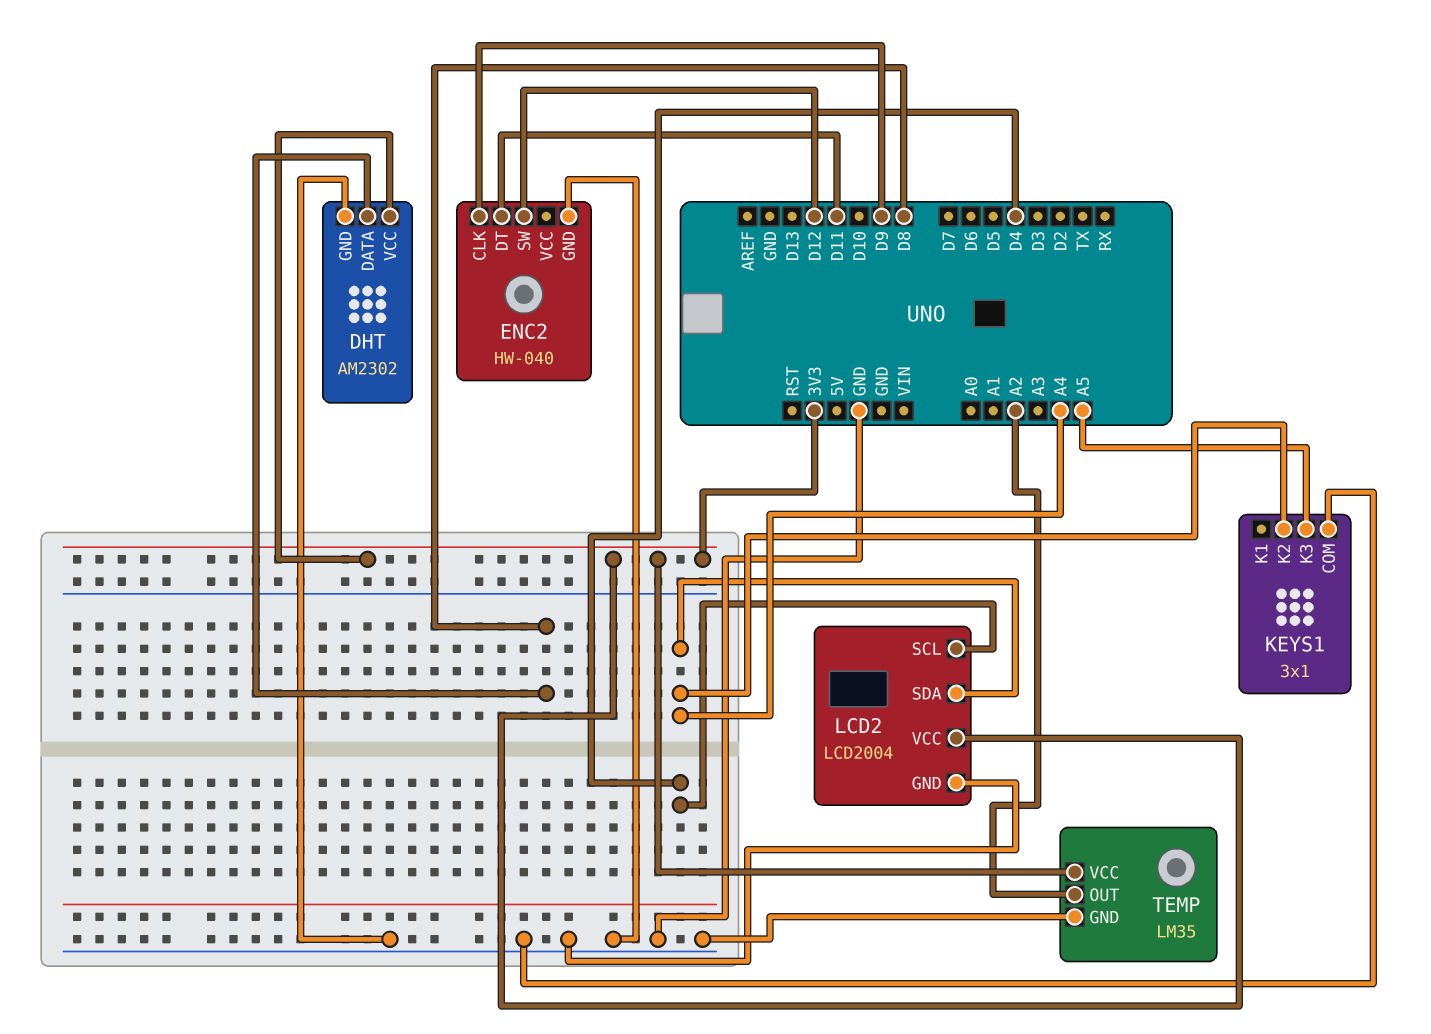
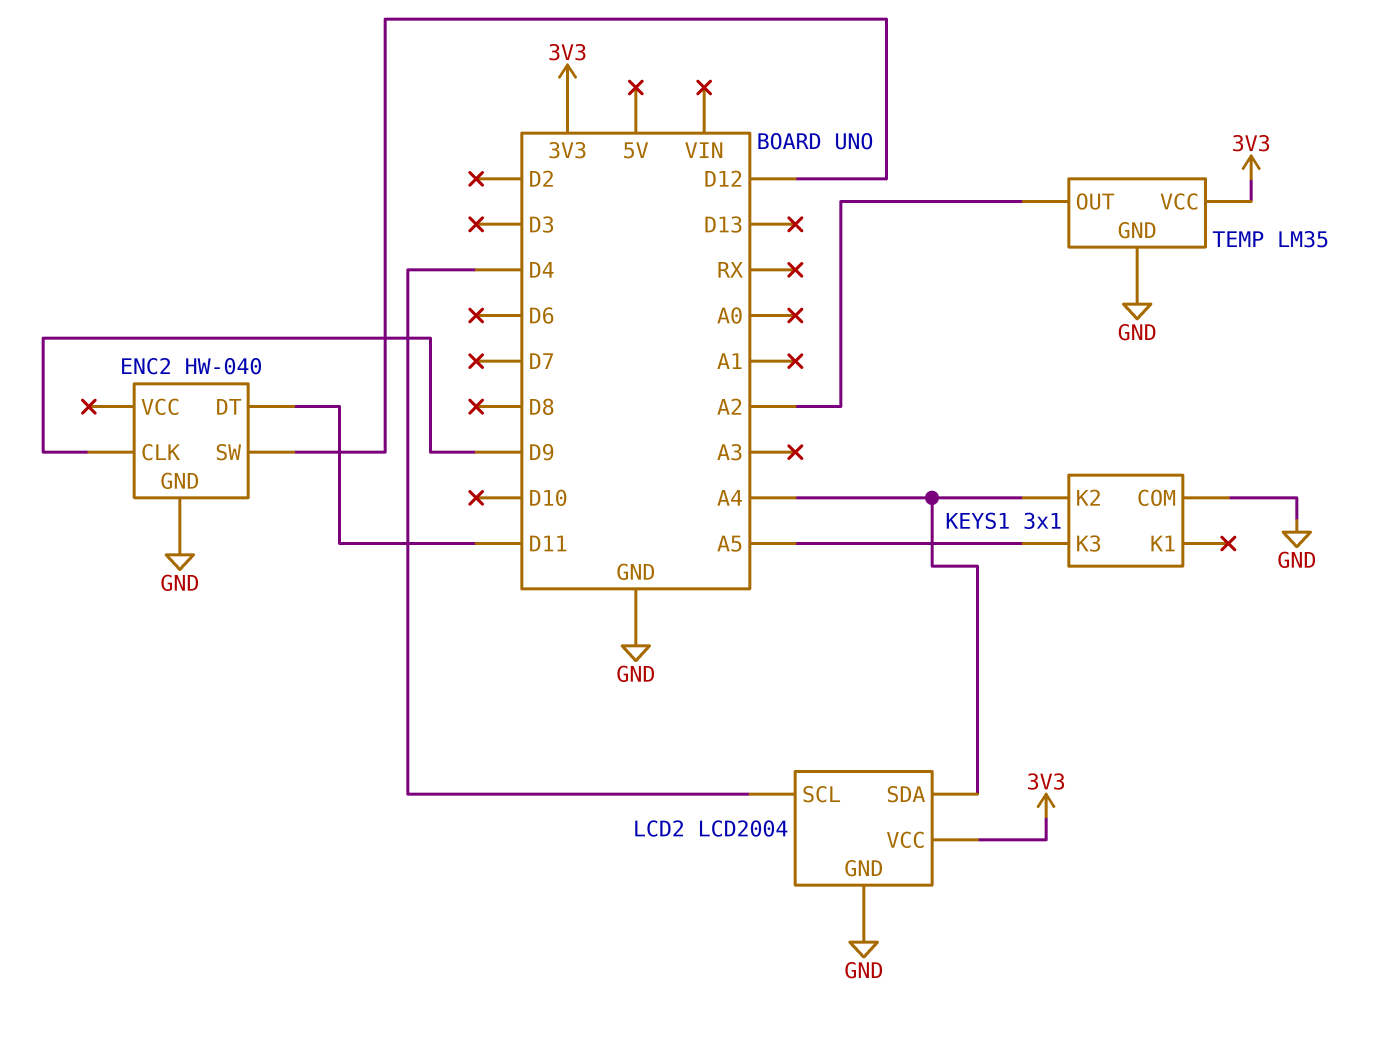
DHT: AM2302 -> none
DHT pin DATA: D8 -> none
DHT pin GND: GND -> none
DHT pin VCC: 3V3 -> none

